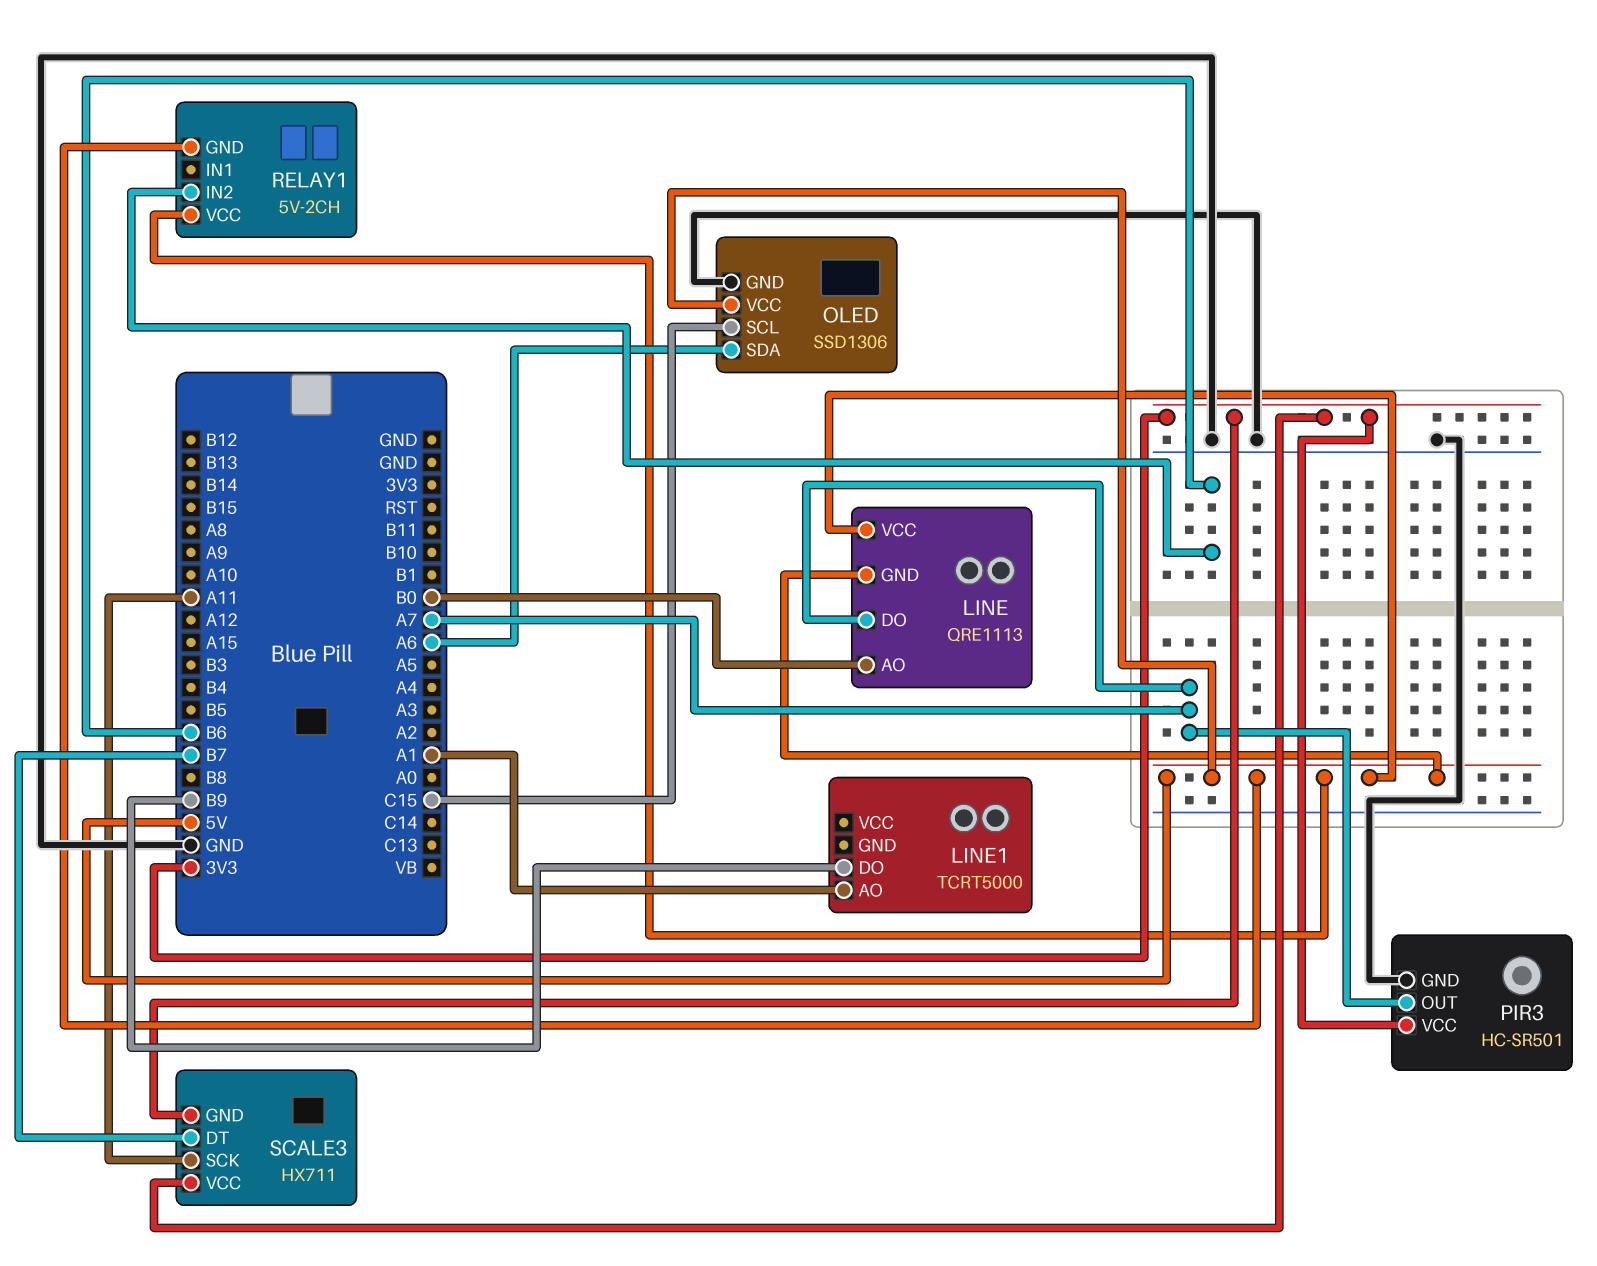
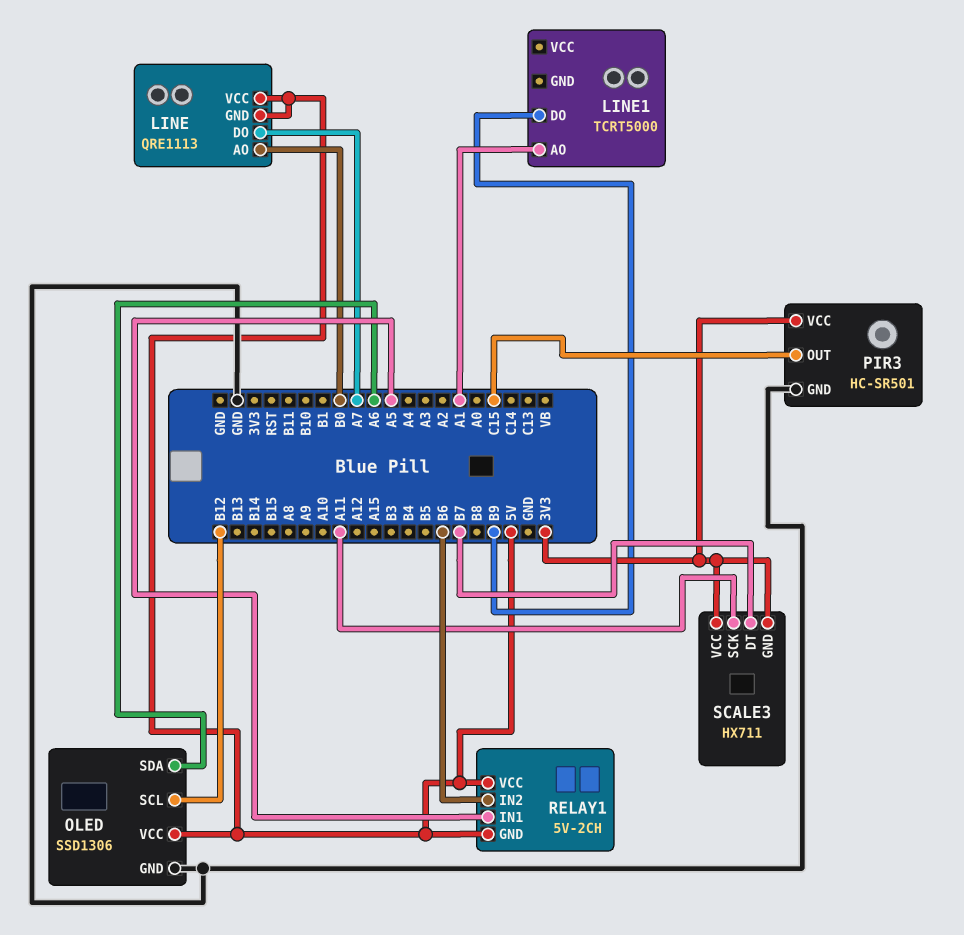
OLED pin SCL: C15 -> B12
PIR3 pin OUT: A7 -> C15
RELAY1 pin IN1: none -> A5

